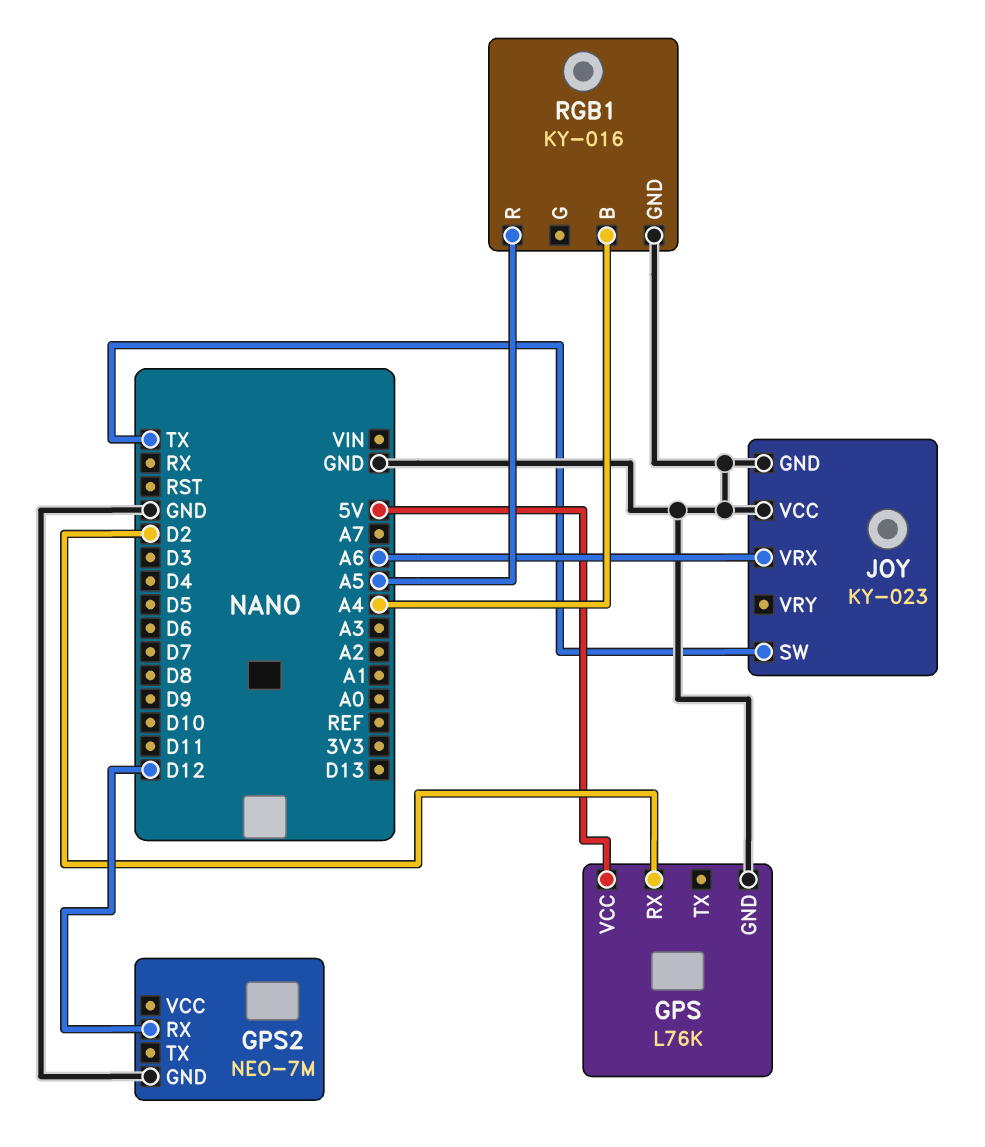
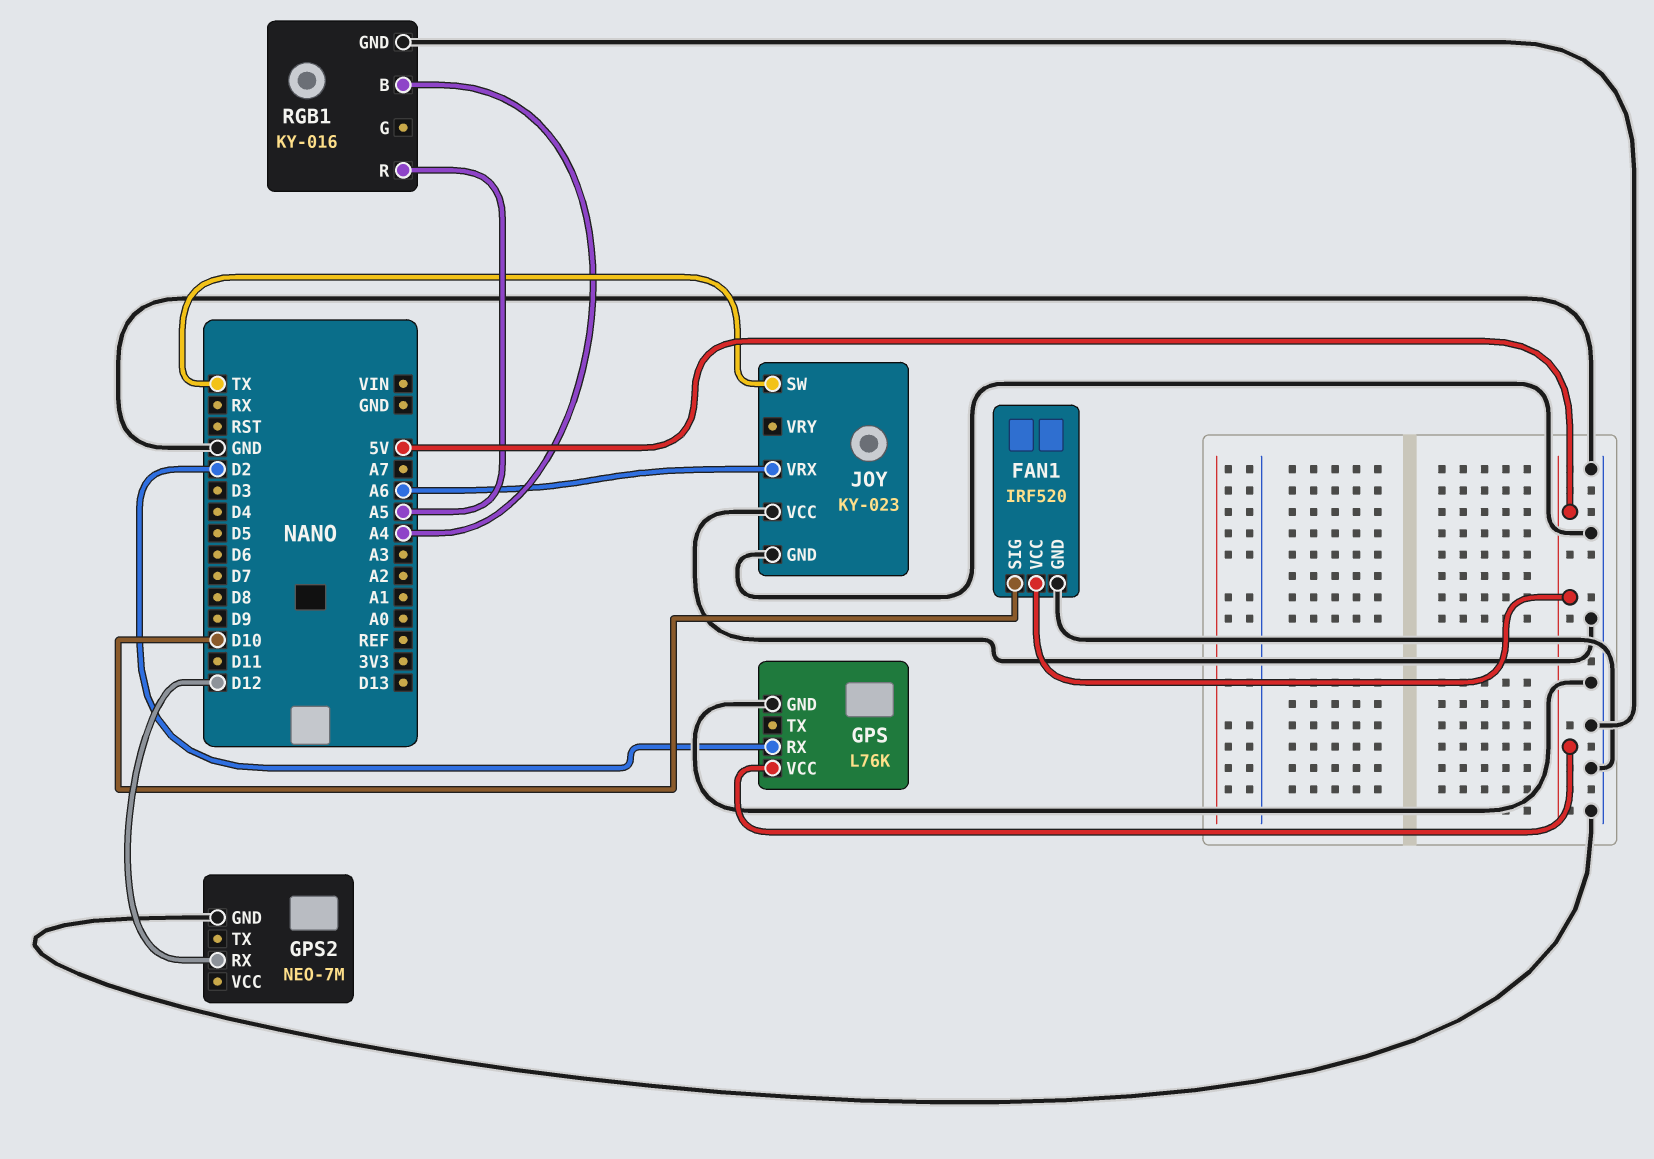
FAN1: none -> IRF520
FAN1 pin GND: none -> GND
FAN1 pin SIG: none -> D10
FAN1 pin VCC: none -> 5V

